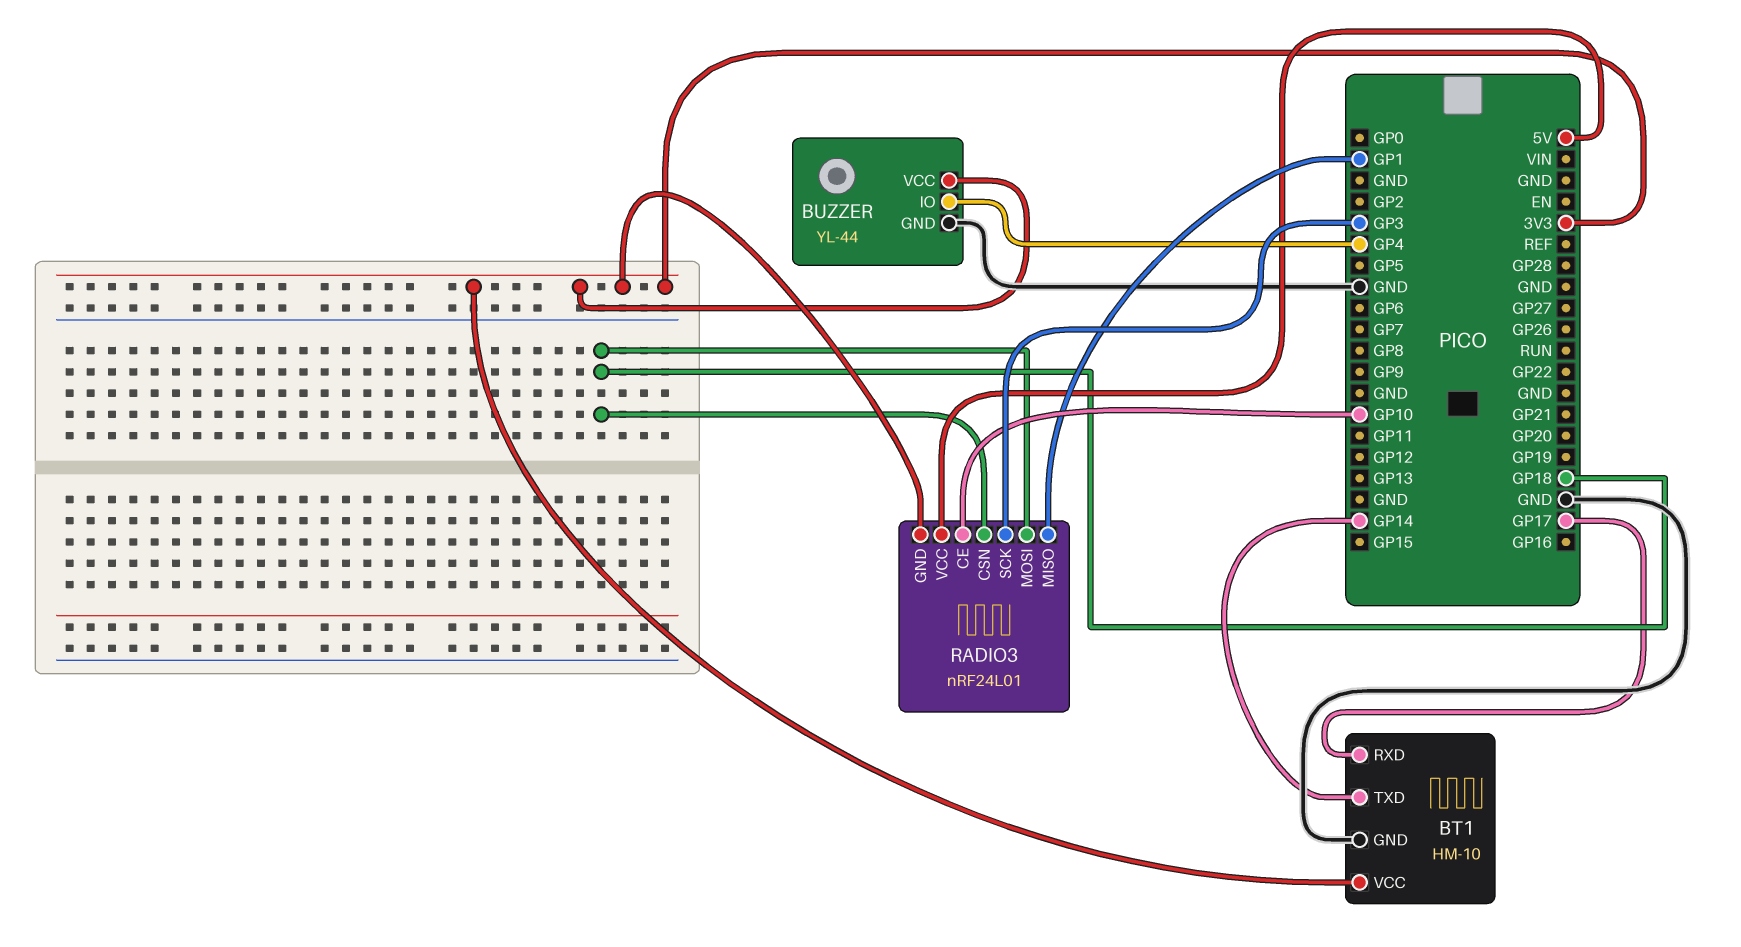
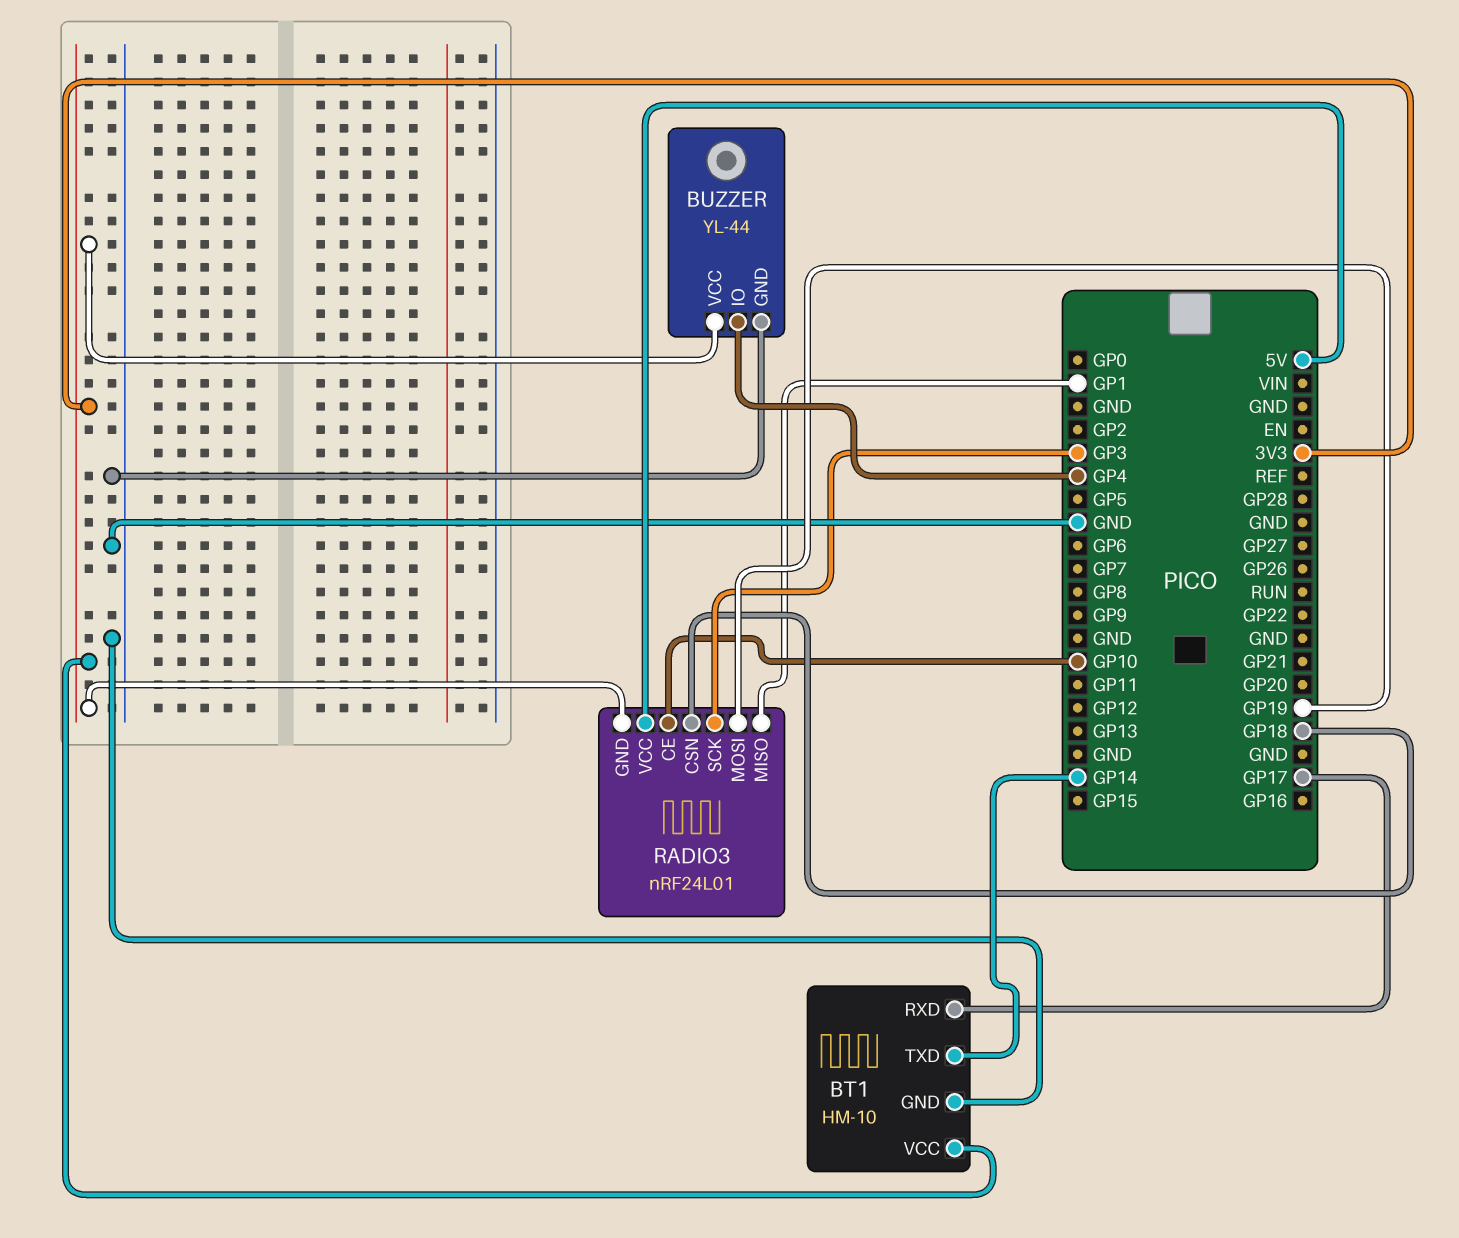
RADIO3 pin MOSI: GP18 -> GP19

